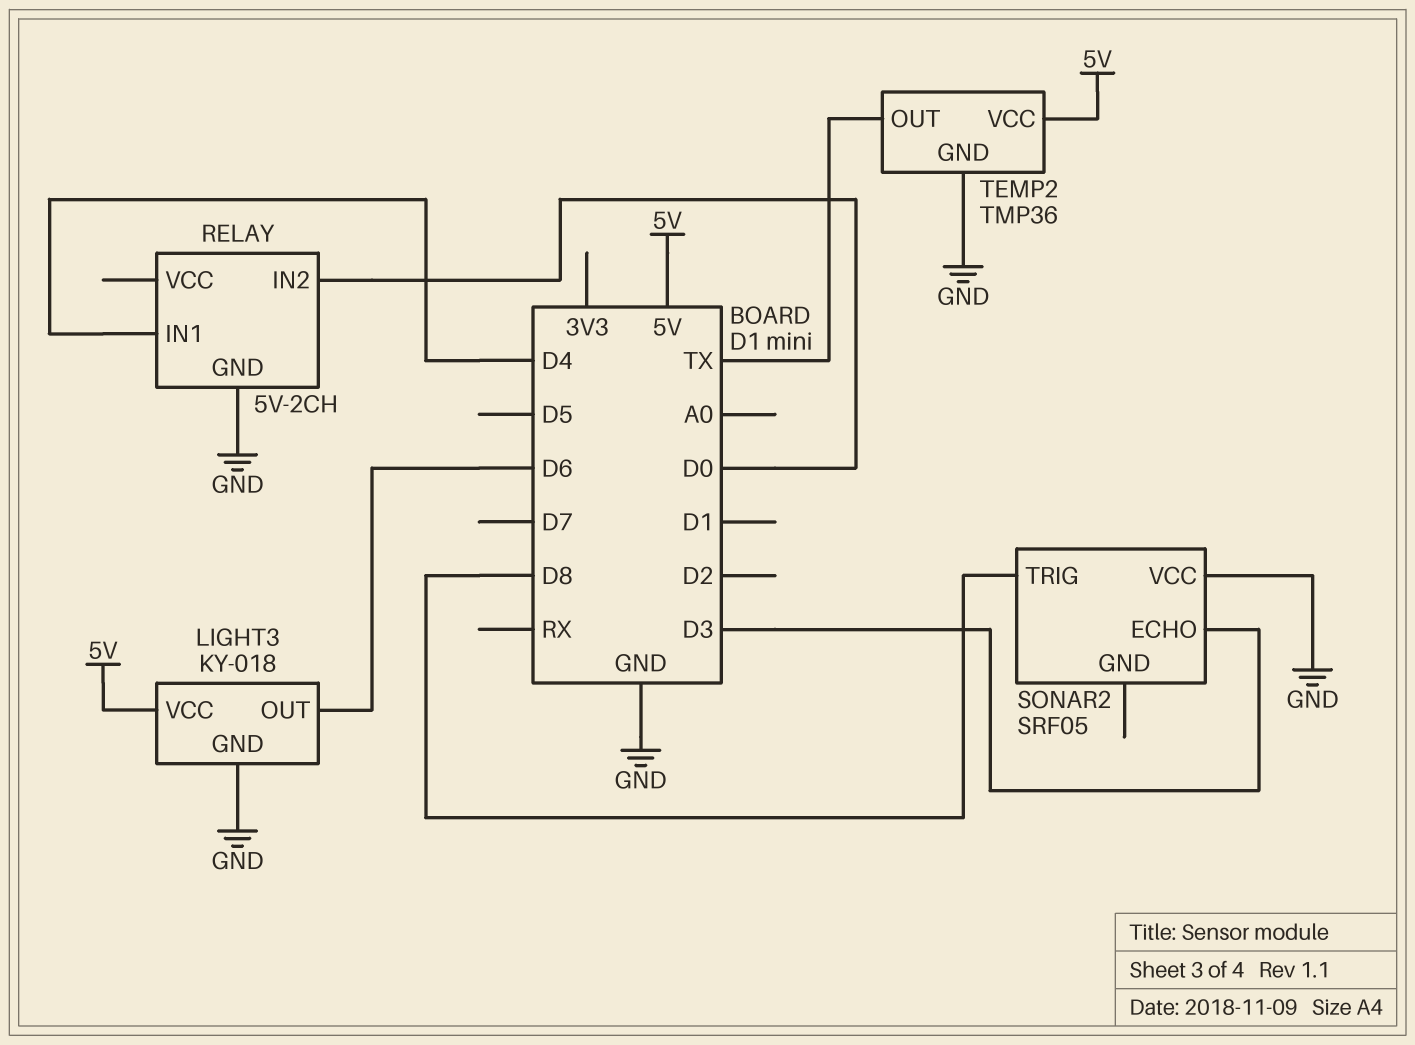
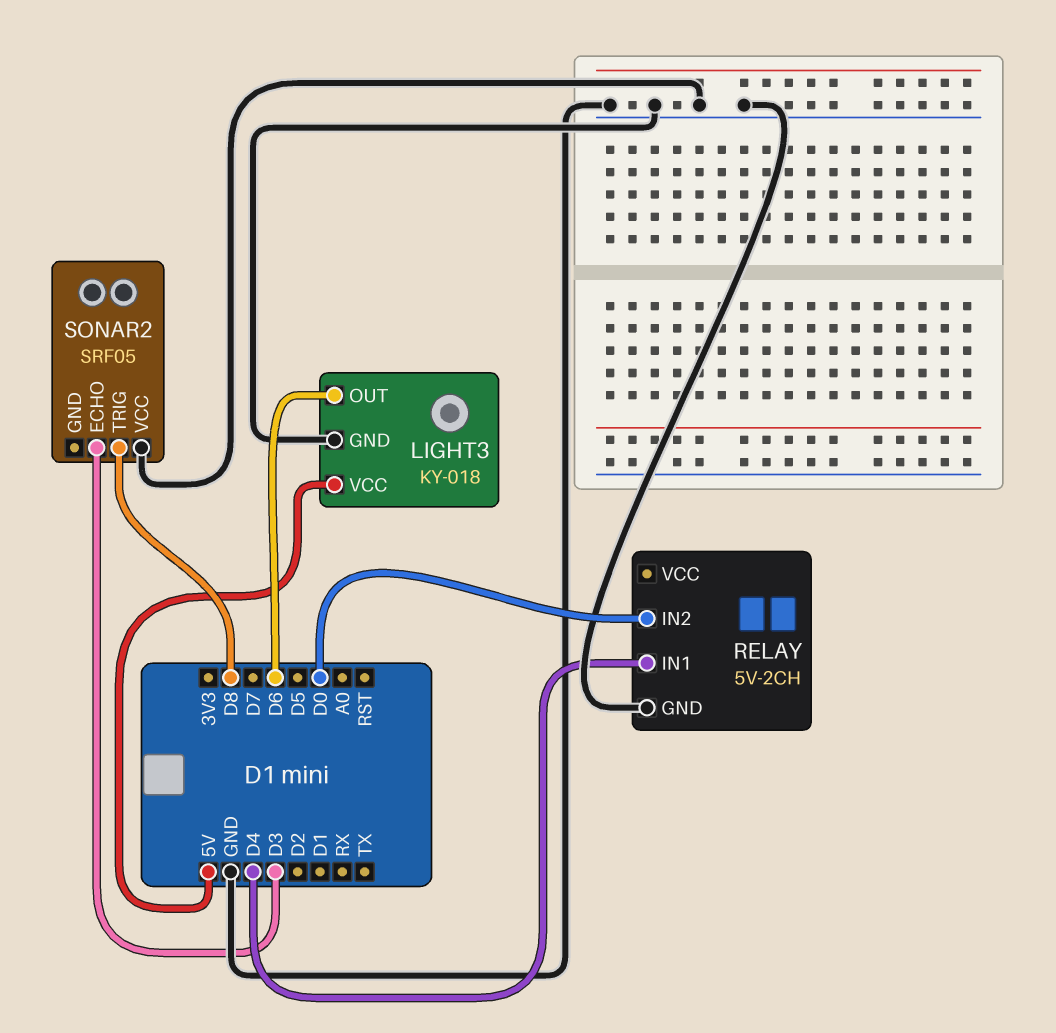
TEMP2: TMP36 -> none
TEMP2 pin GND: GND -> none
TEMP2 pin OUT: TX -> none
TEMP2 pin VCC: 5V -> none

